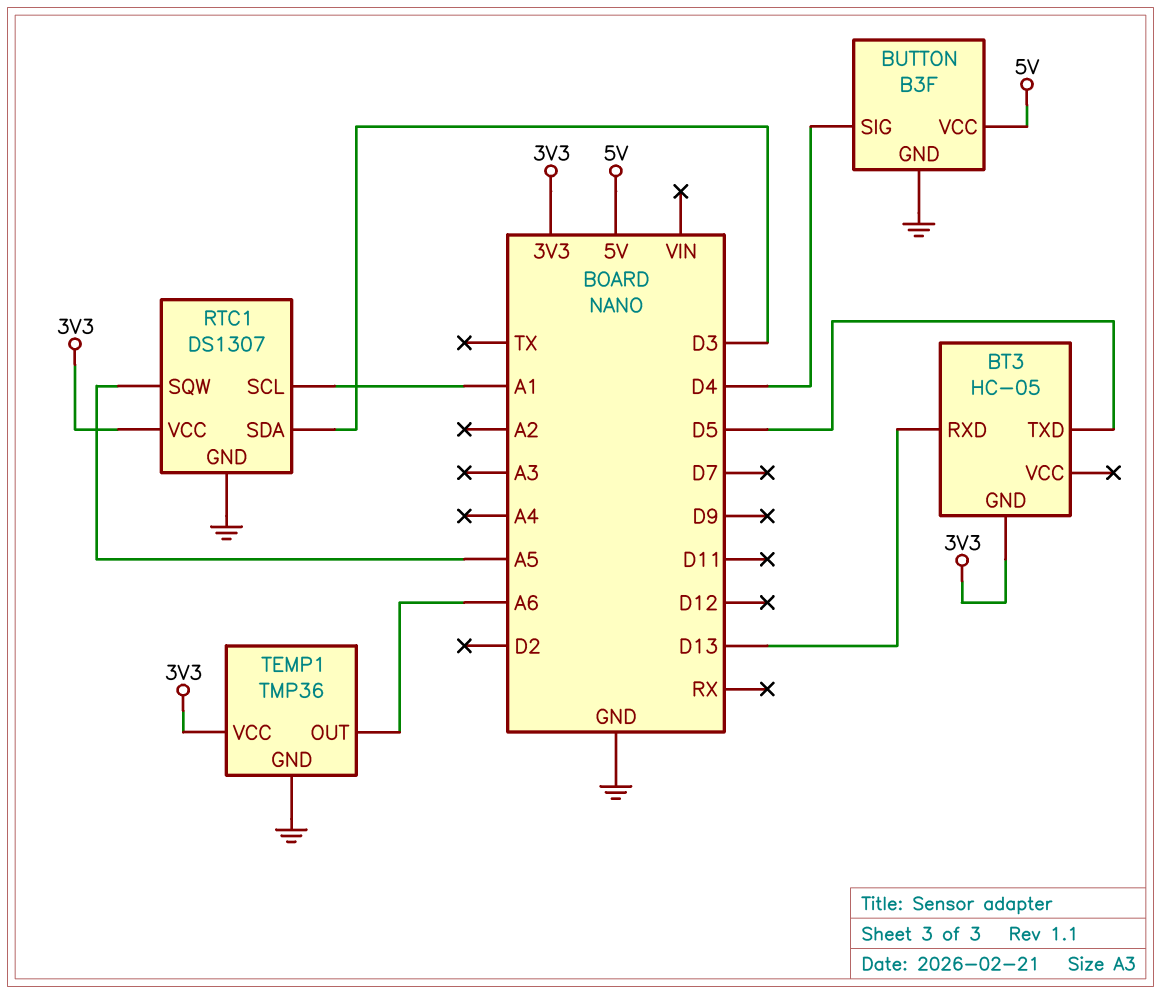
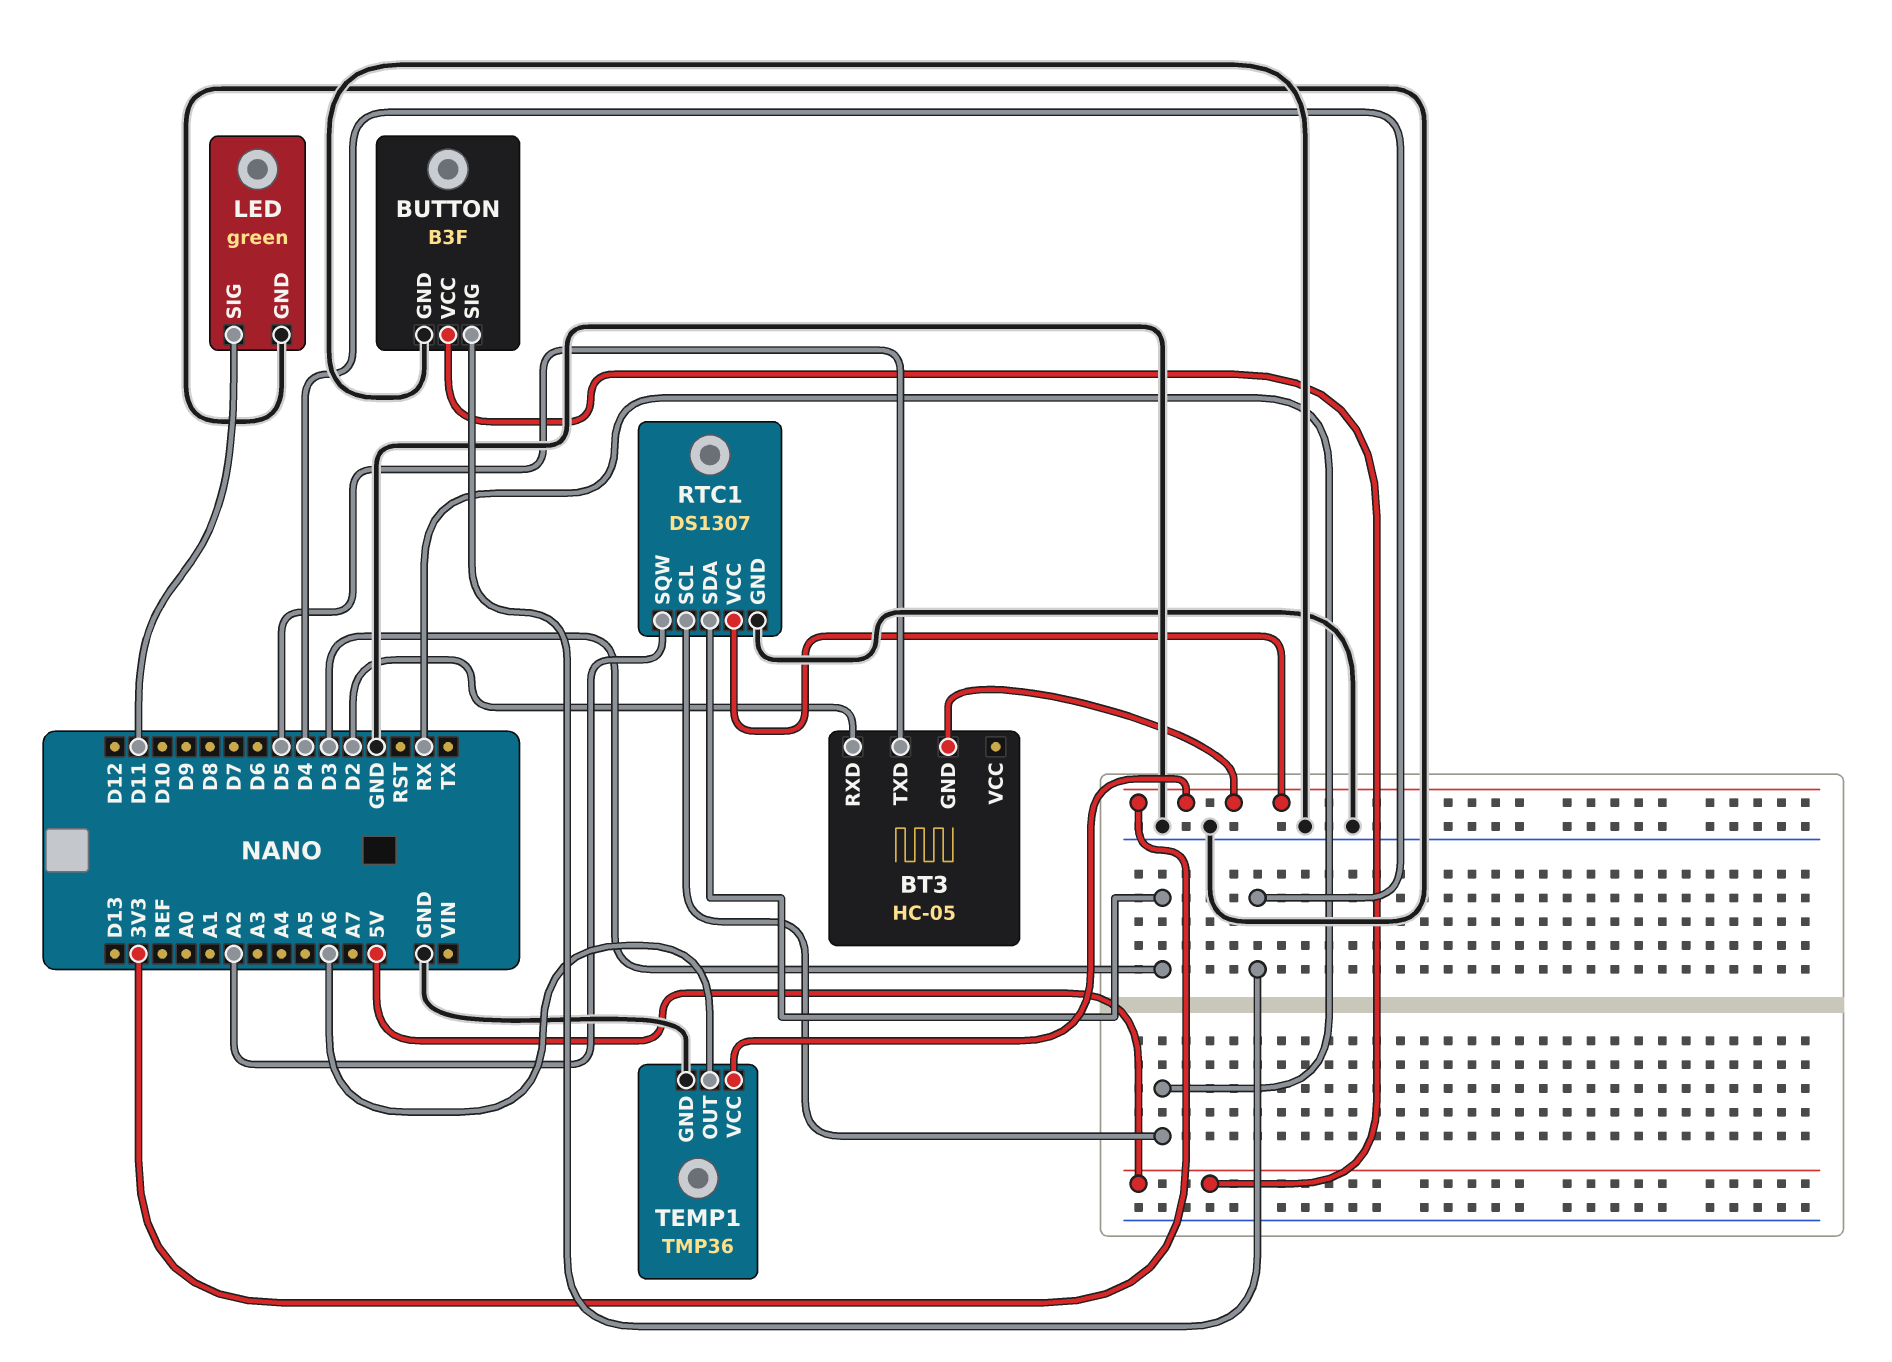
BT3 pin RXD: D13 -> D2
LED: none -> green
LED pin GND: none -> GND
LED pin SIG: none -> D11
RTC1 pin SCL: A1 -> RX
RTC1 pin SQW: A5 -> A2

